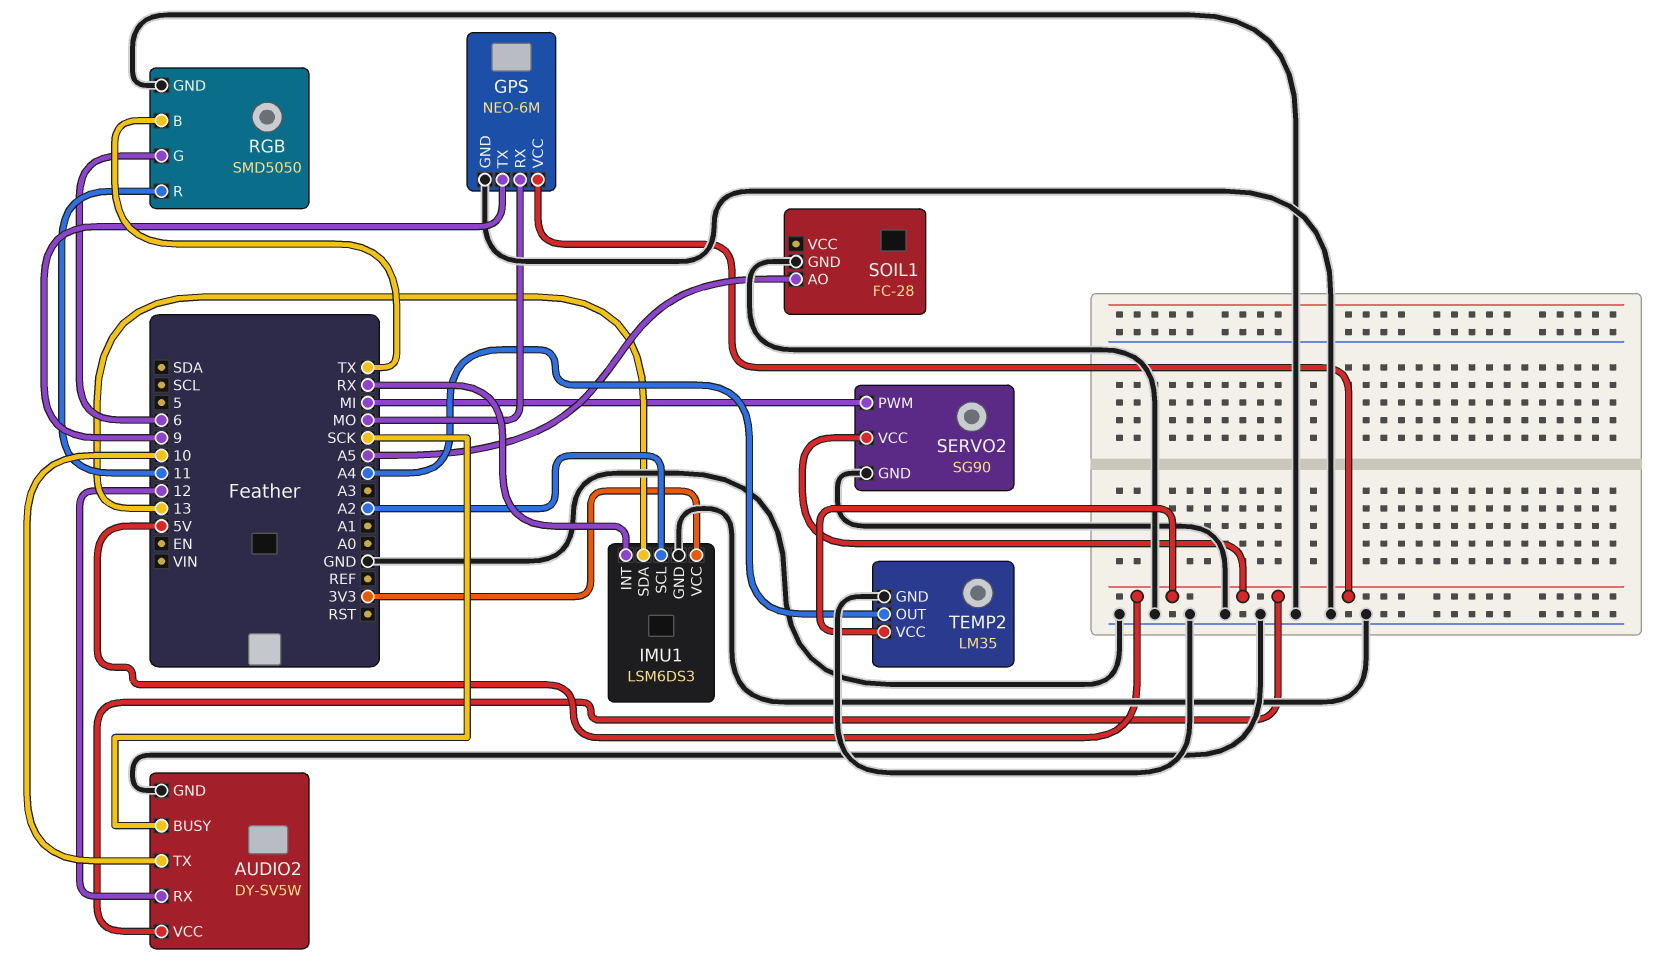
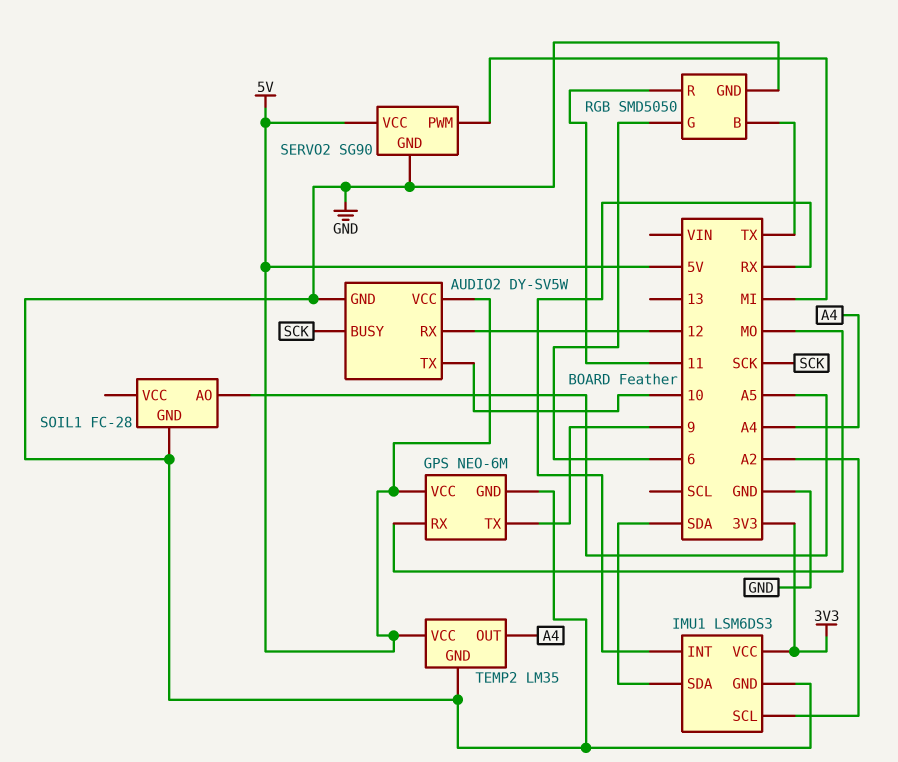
IMU1 pin SDA: 13 -> SDA

